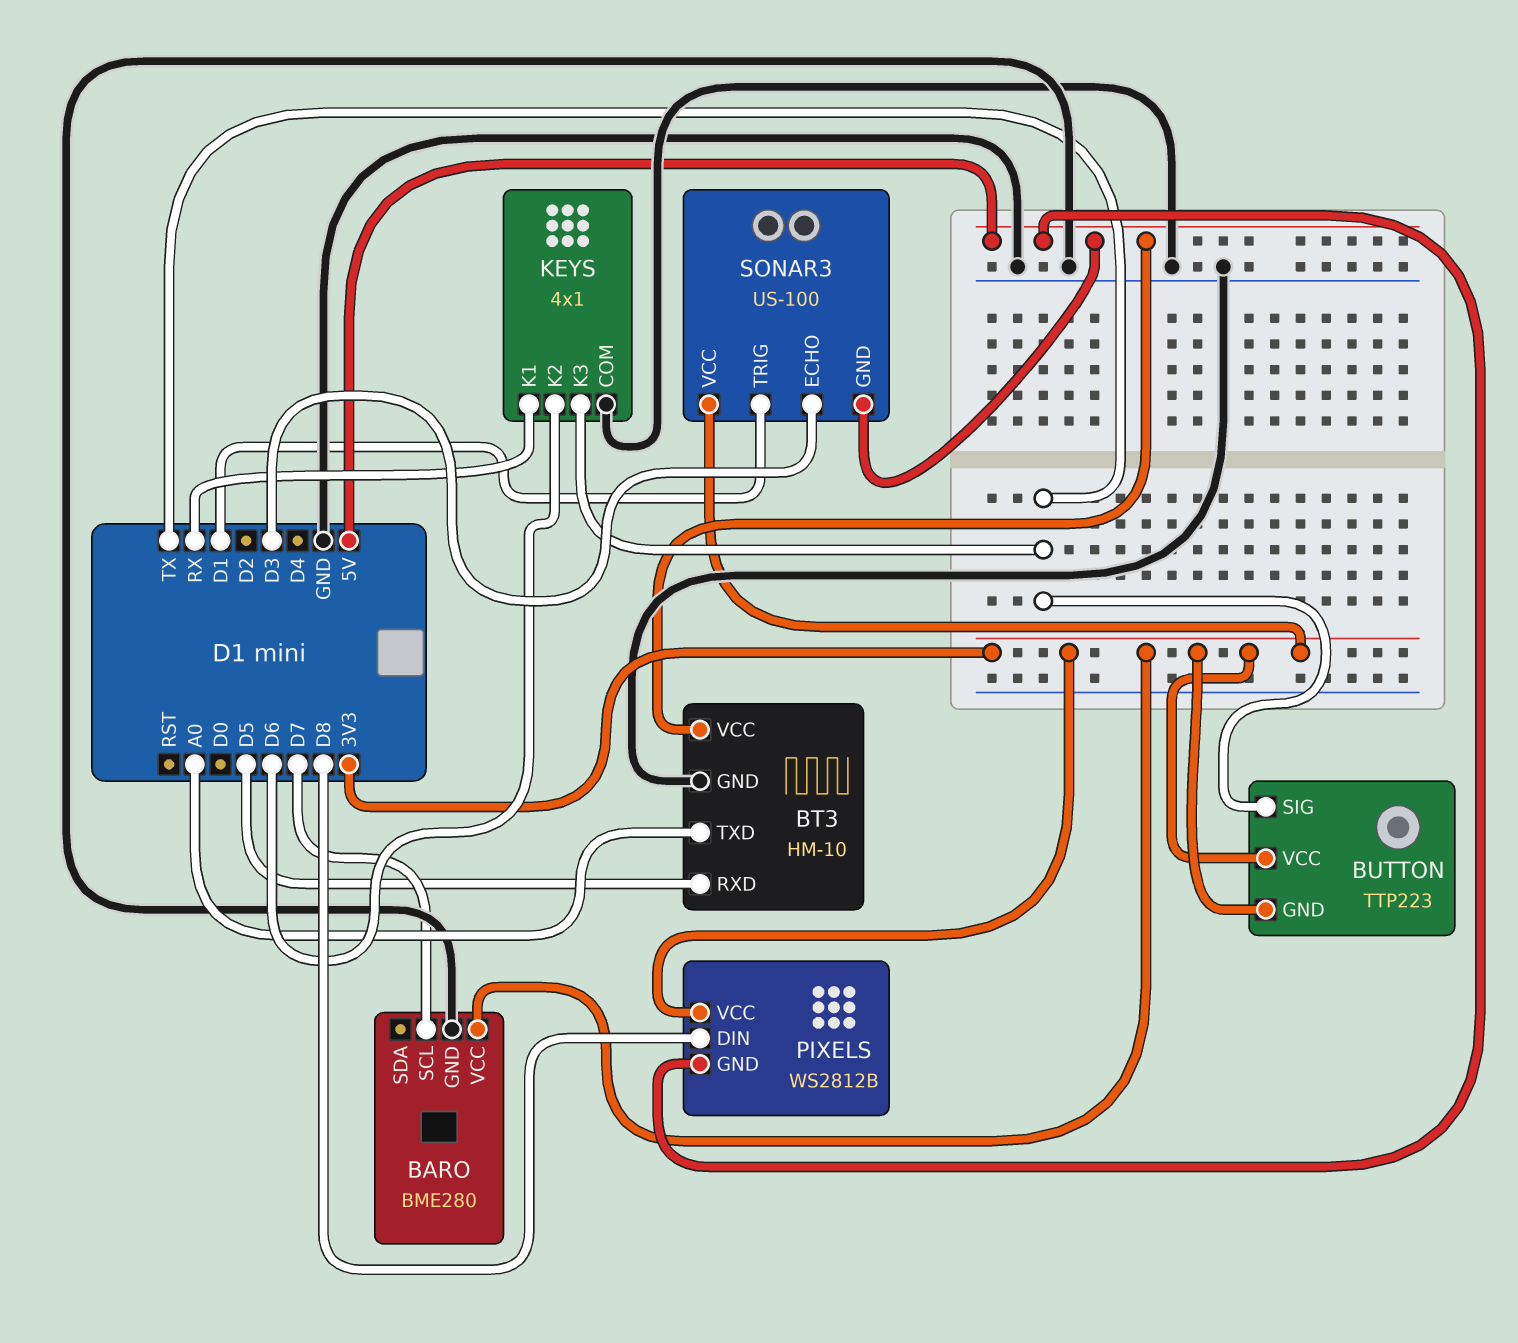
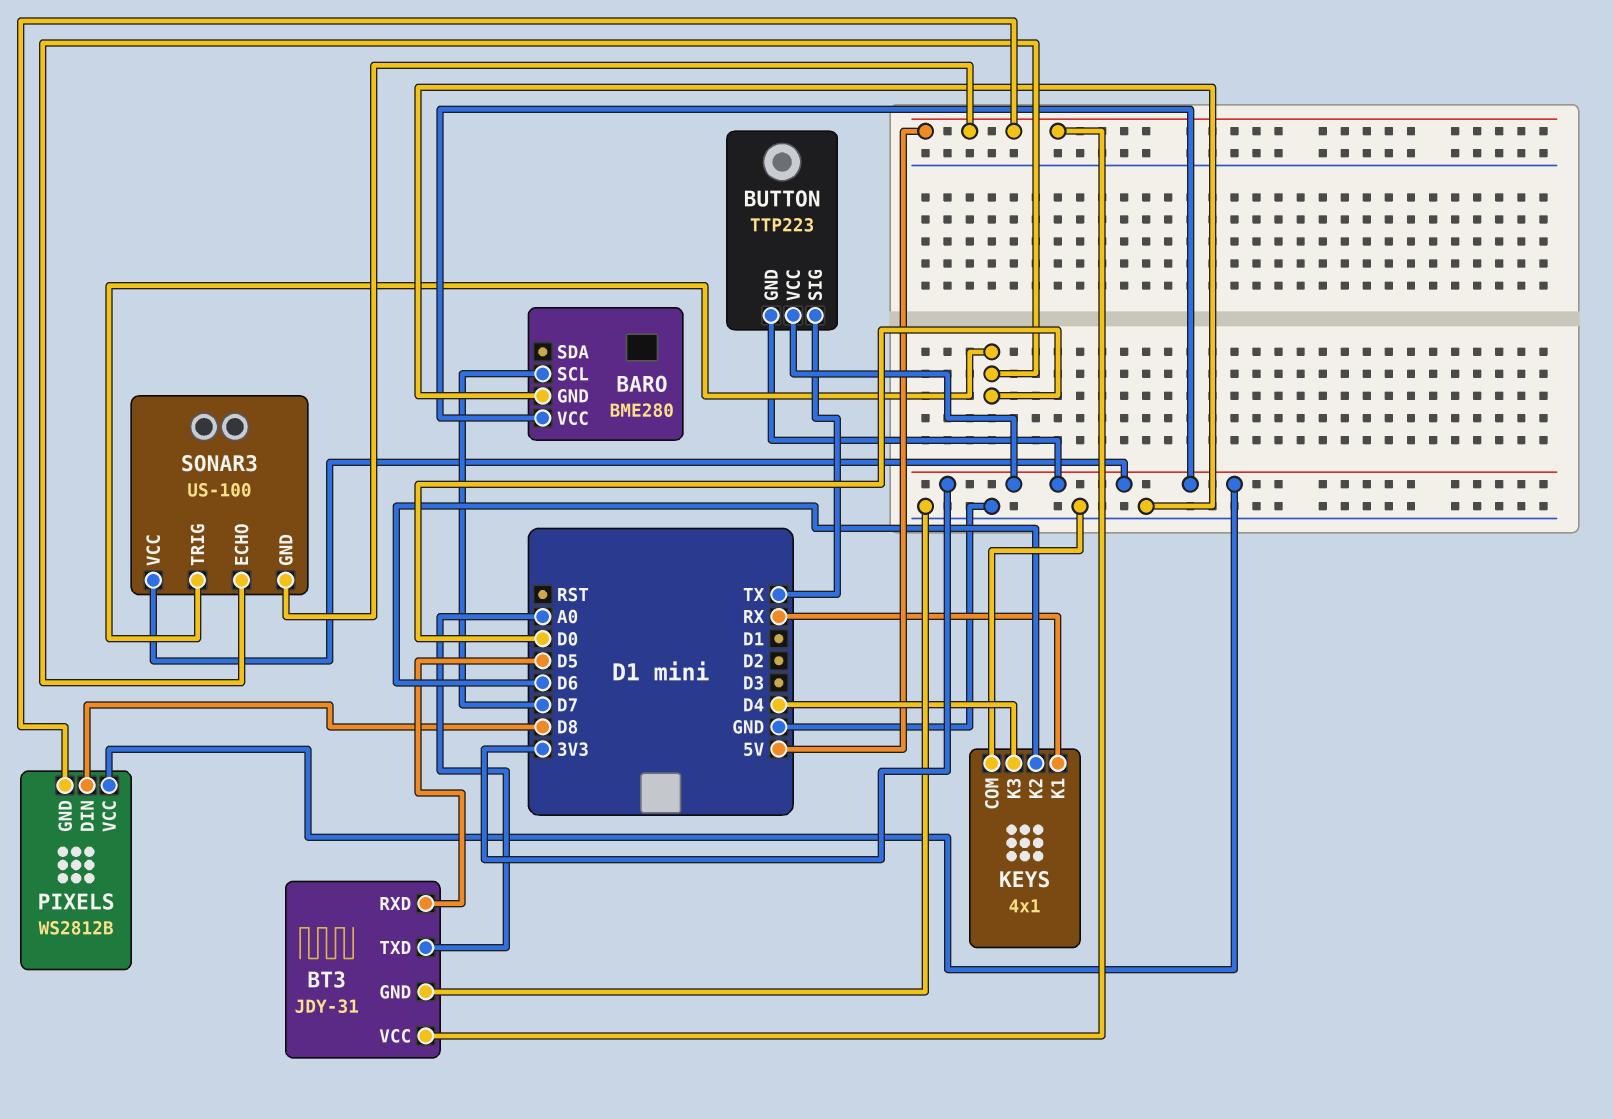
BT3: HM-10 -> JDY-31
KEYS pin K3: TX -> D4
SONAR3 pin ECHO: D3 -> D0
SONAR3 pin TRIG: D1 -> D0

